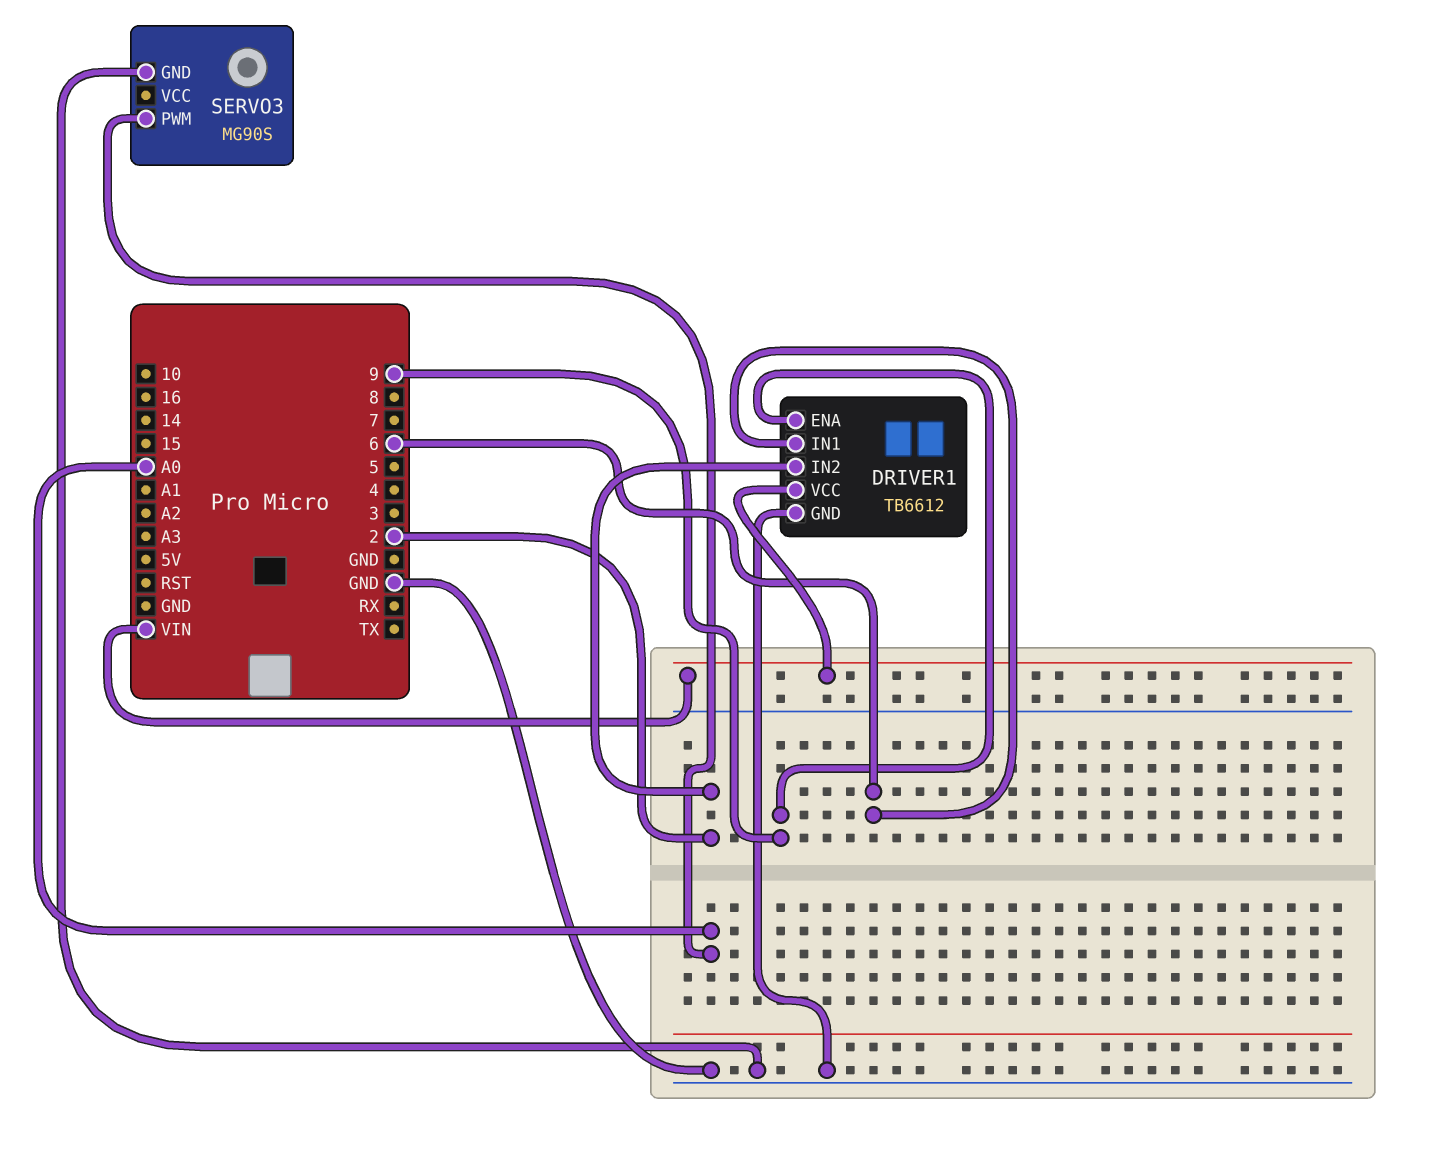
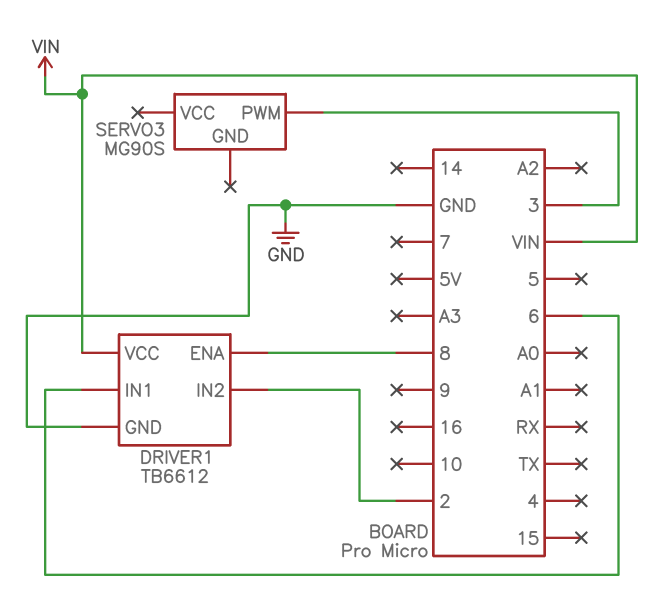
DRIVER1 pin ENA: 9 -> 8
SERVO3 pin GND: GND -> none
SERVO3 pin PWM: A0 -> 3

